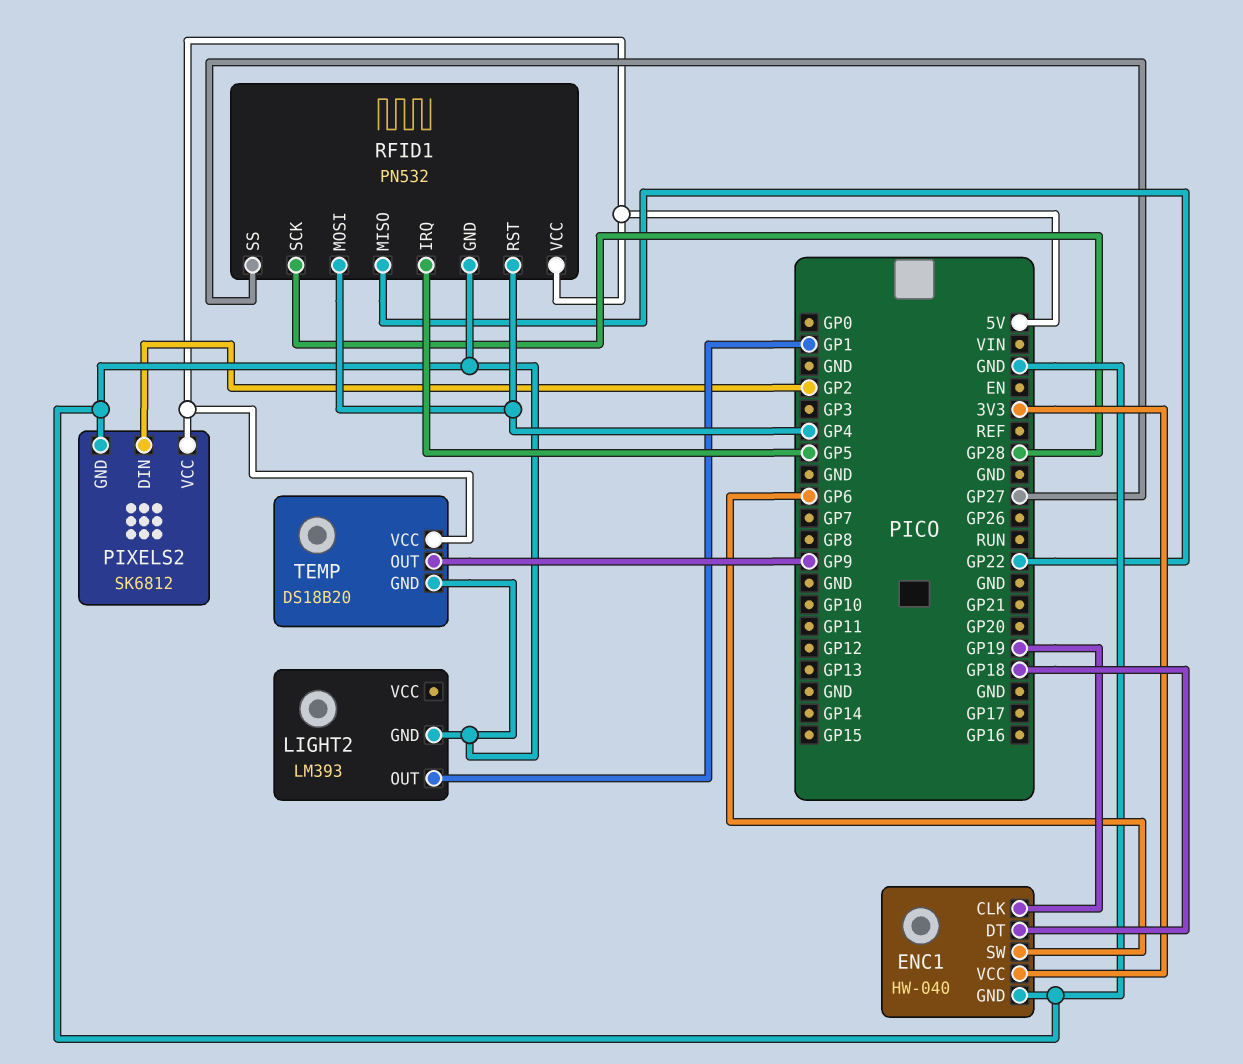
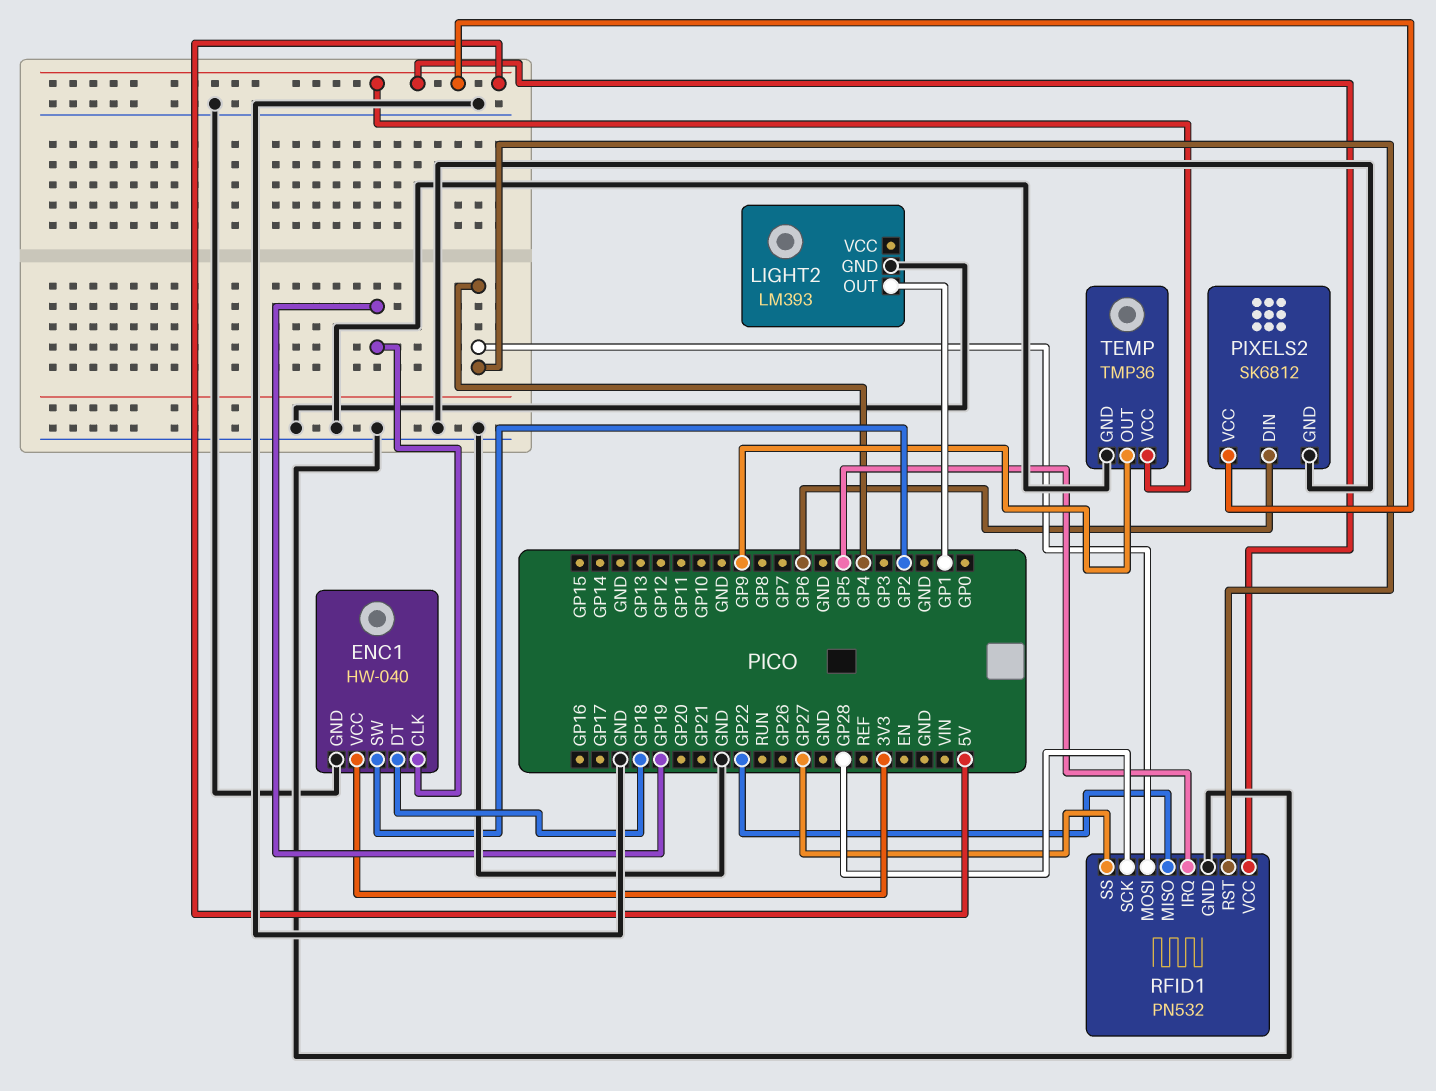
ENC1 pin SW: GP6 -> GP2
PIXELS2 pin DIN: GP2 -> GP6
TEMP: DS18B20 -> TMP36

